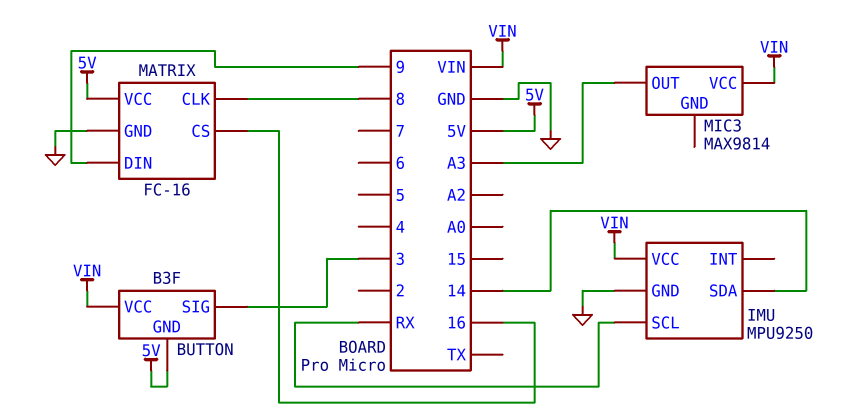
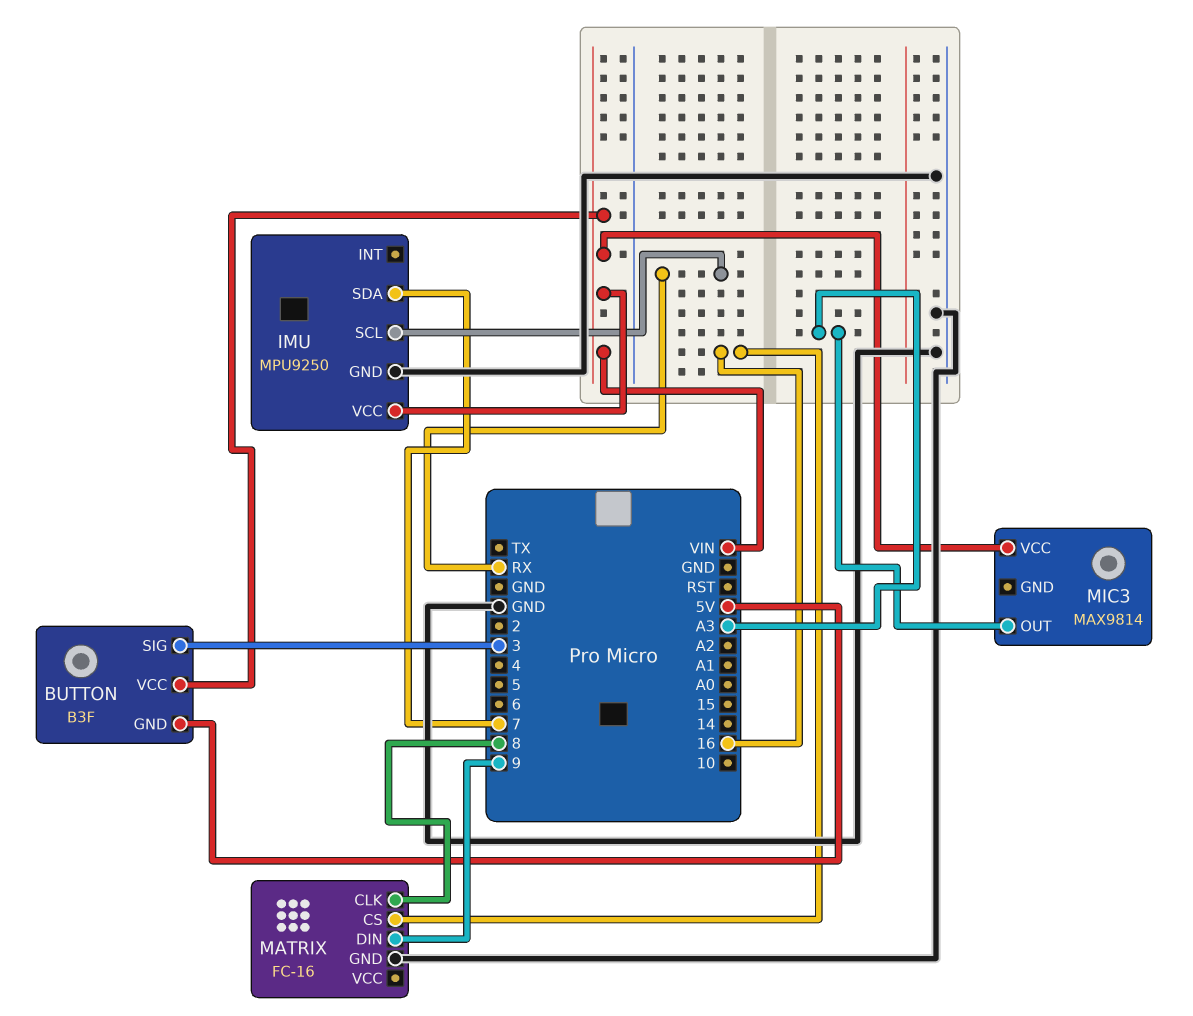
IMU pin SDA: 14 -> 7
MATRIX pin VCC: 5V -> none

